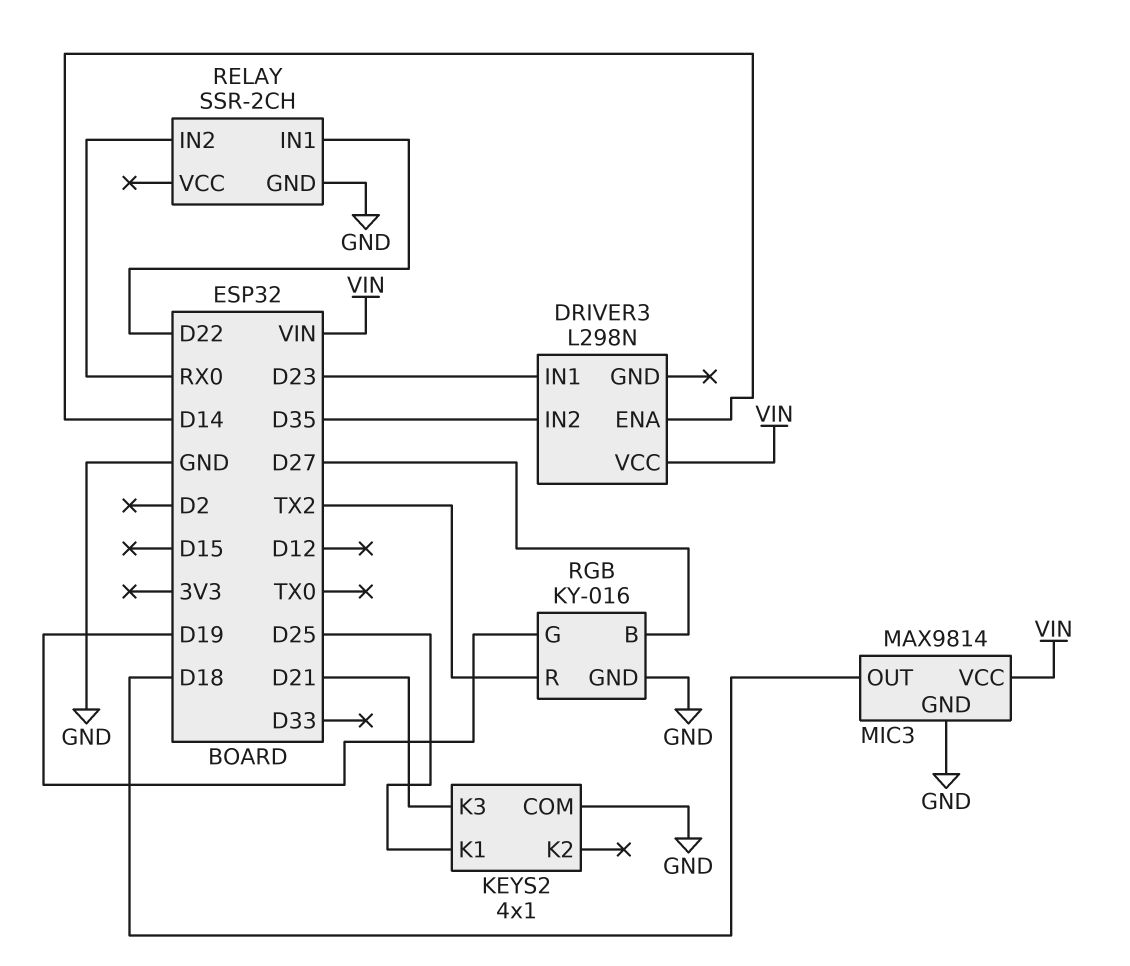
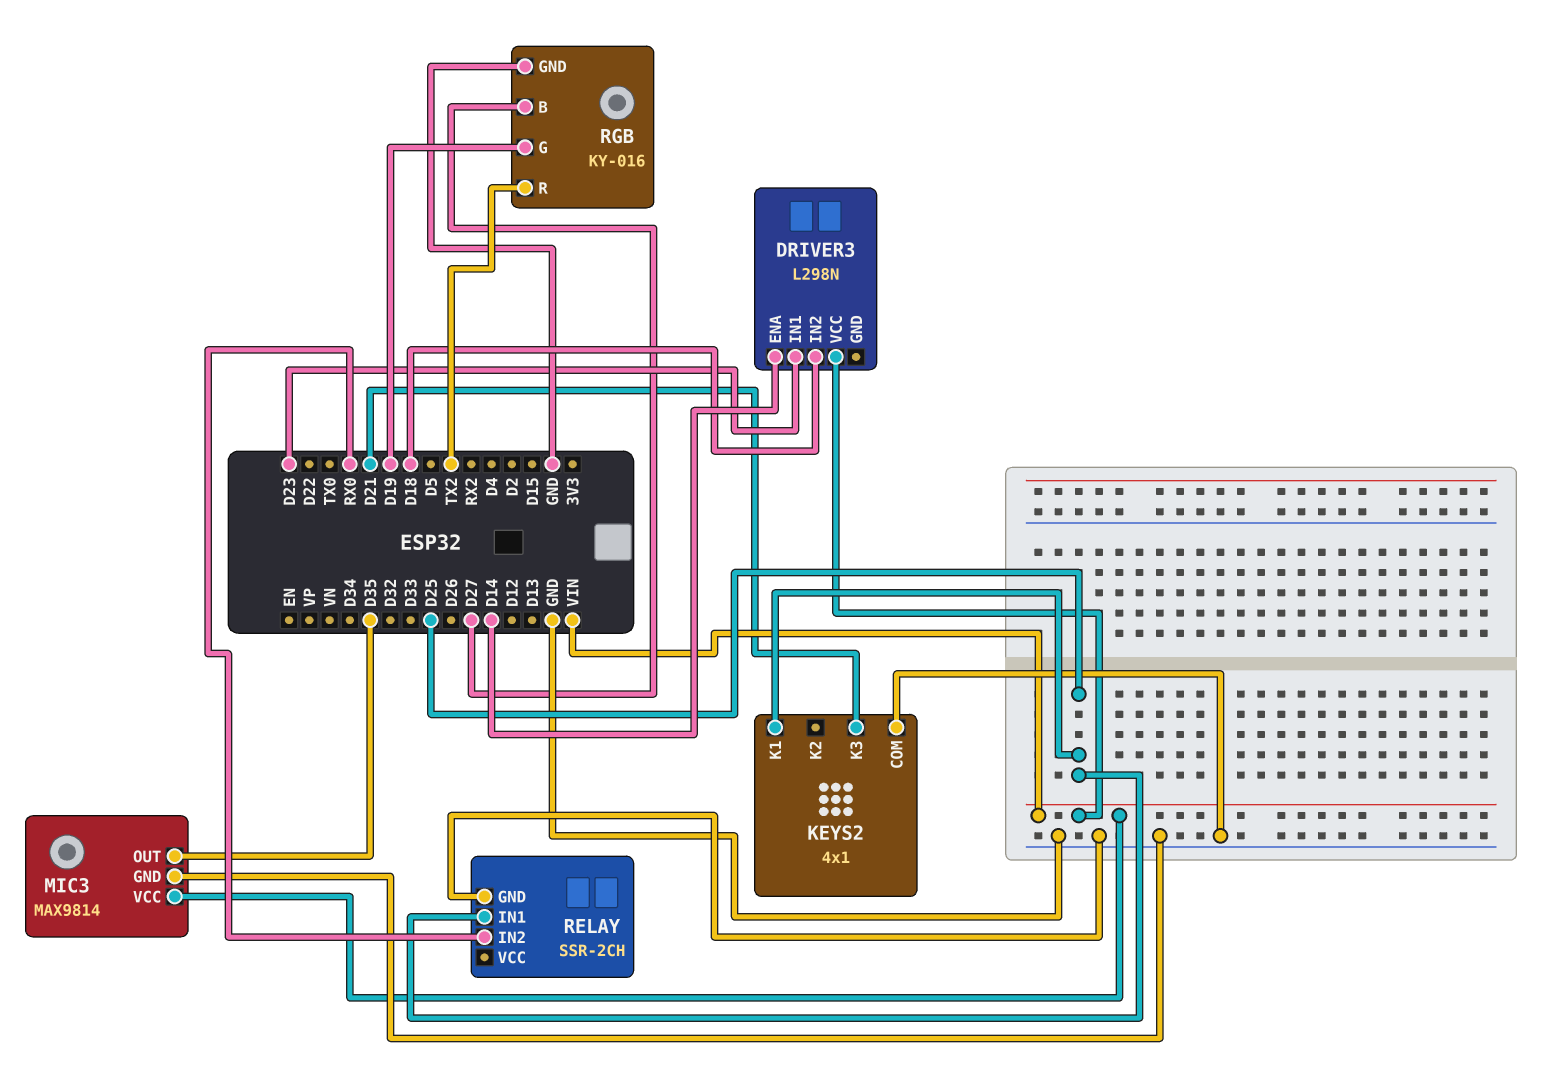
DRIVER3 pin IN2: D35 -> D18
MIC3 pin OUT: D18 -> D35
RELAY pin IN1: D22 -> D25

